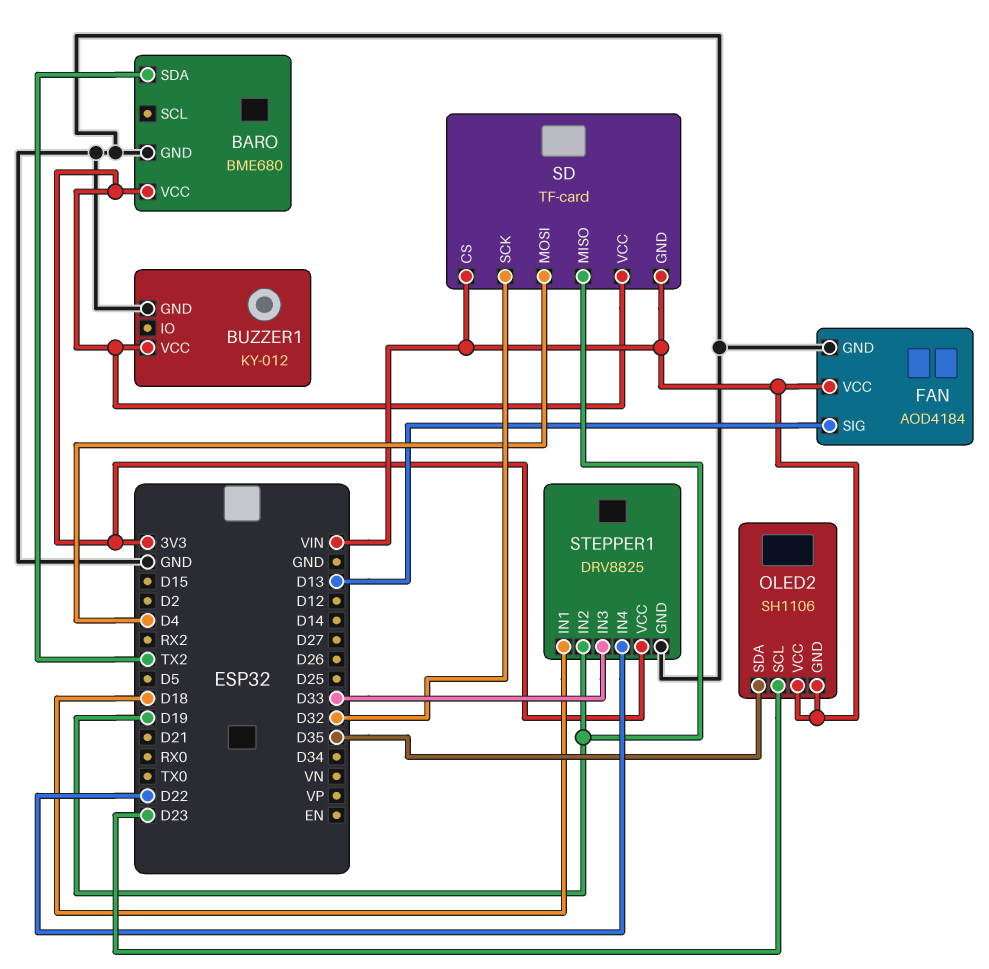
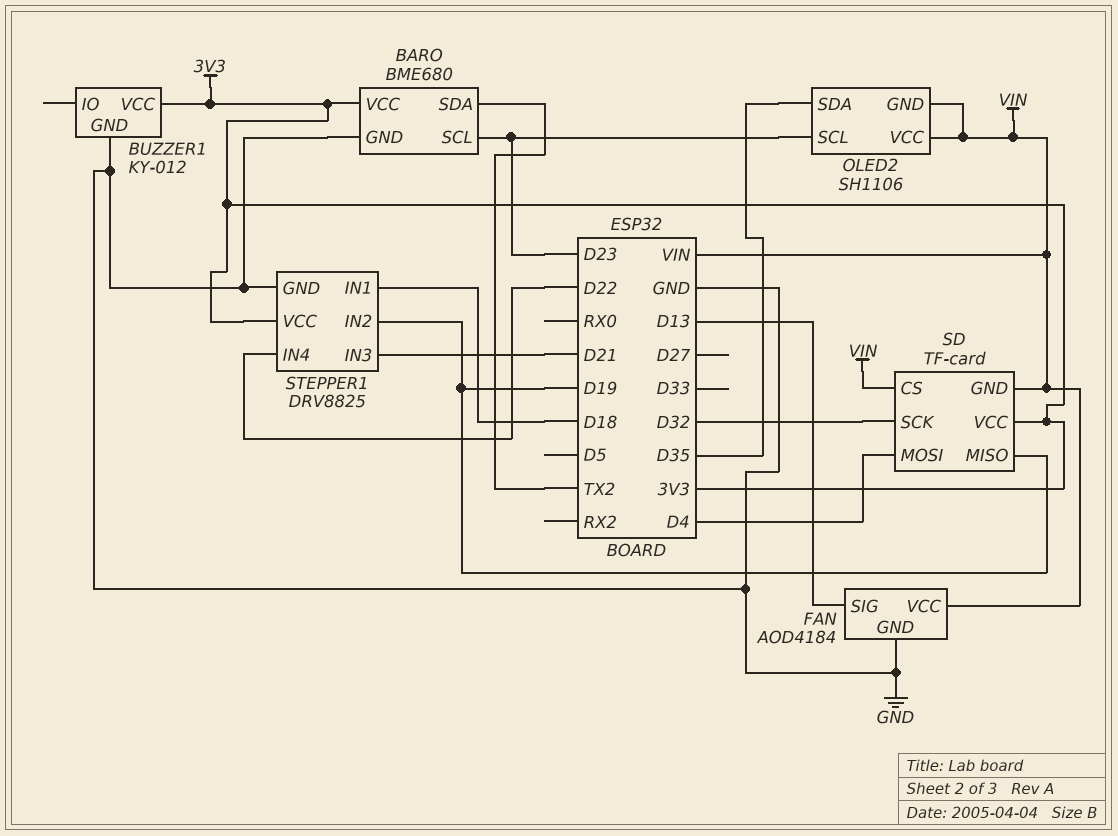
BARO pin SCL: none -> D23
STEPPER1 pin IN3: D33 -> D21

